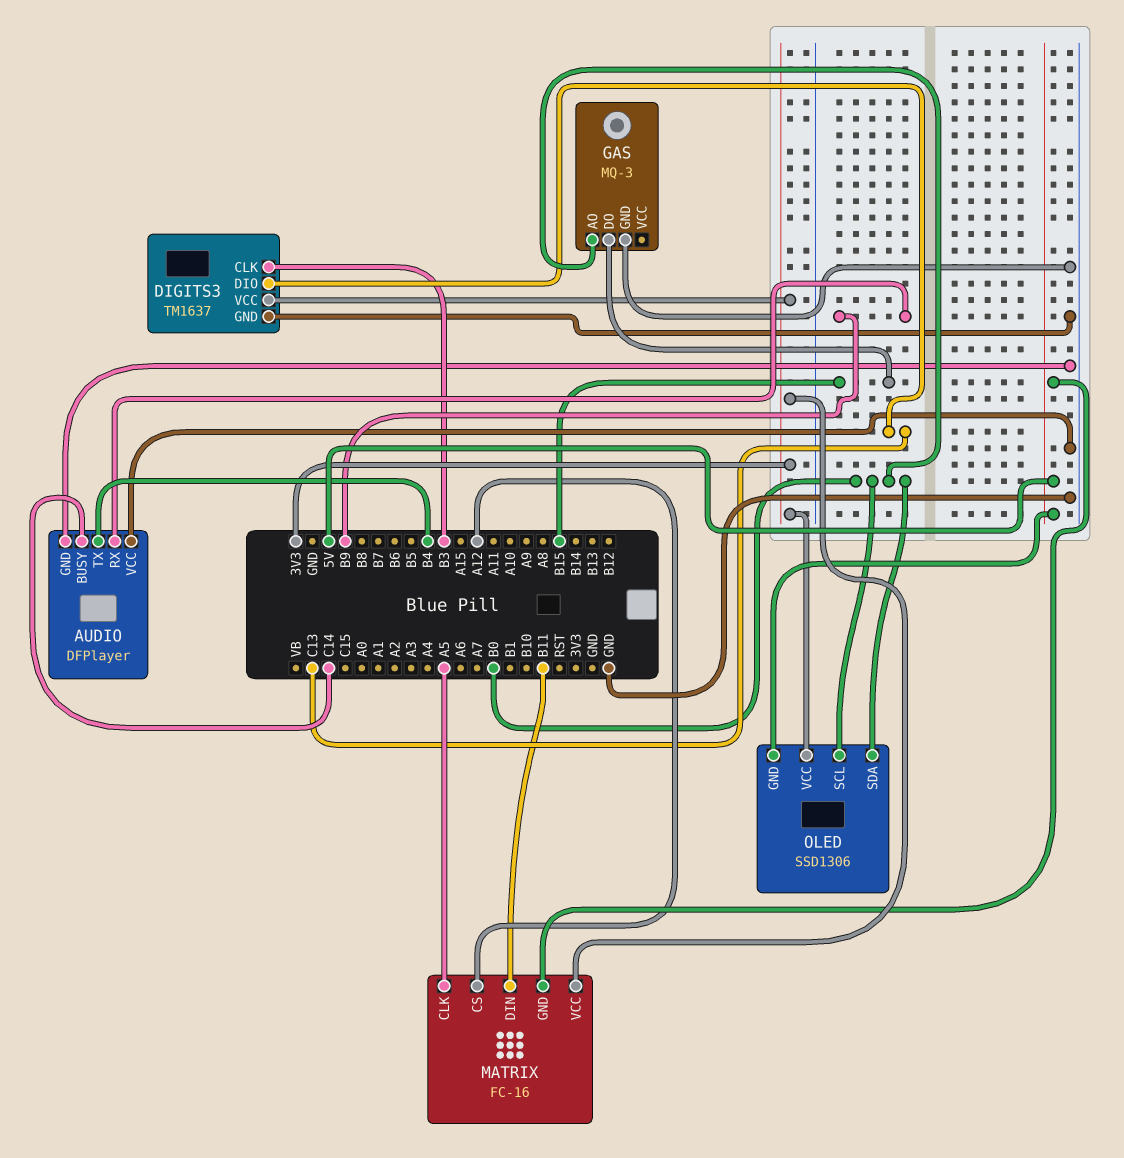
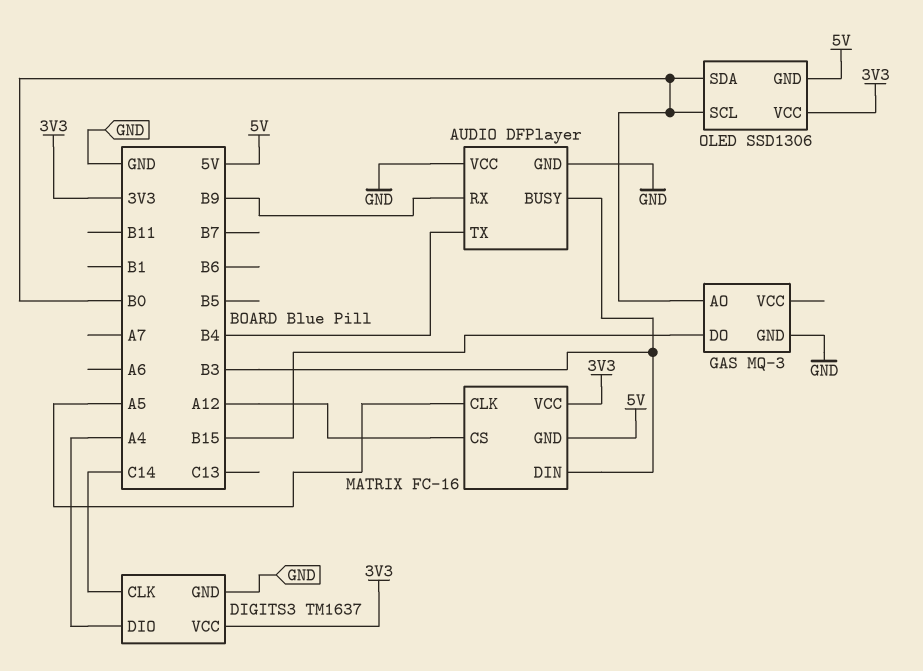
AUDIO pin BUSY: C14 -> B3
DIGITS3 pin CLK: B3 -> C14
DIGITS3 pin DIO: C13 -> A4
MATRIX pin DIN: B11 -> B3

